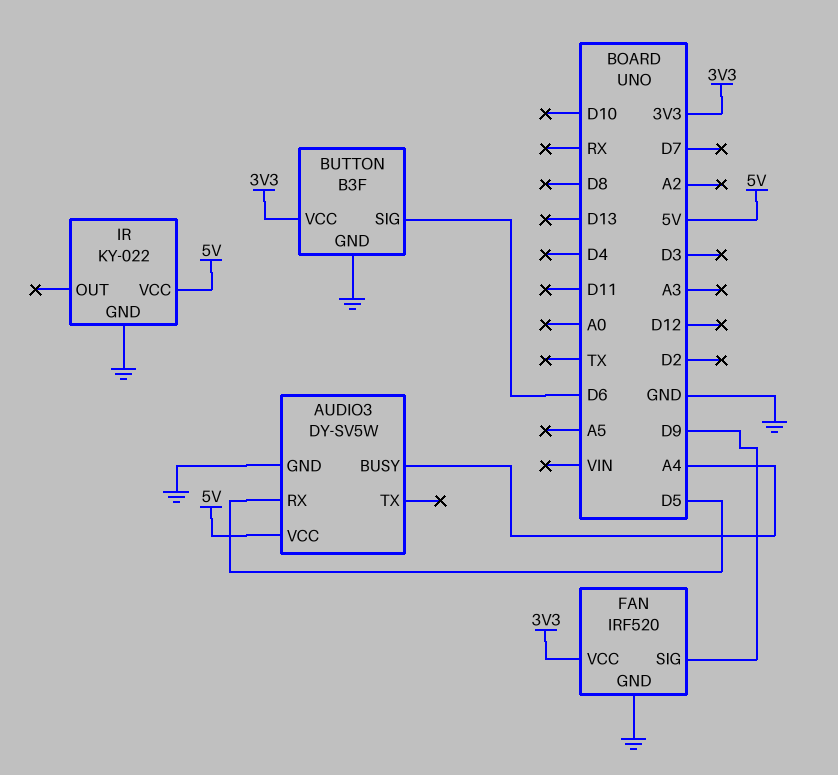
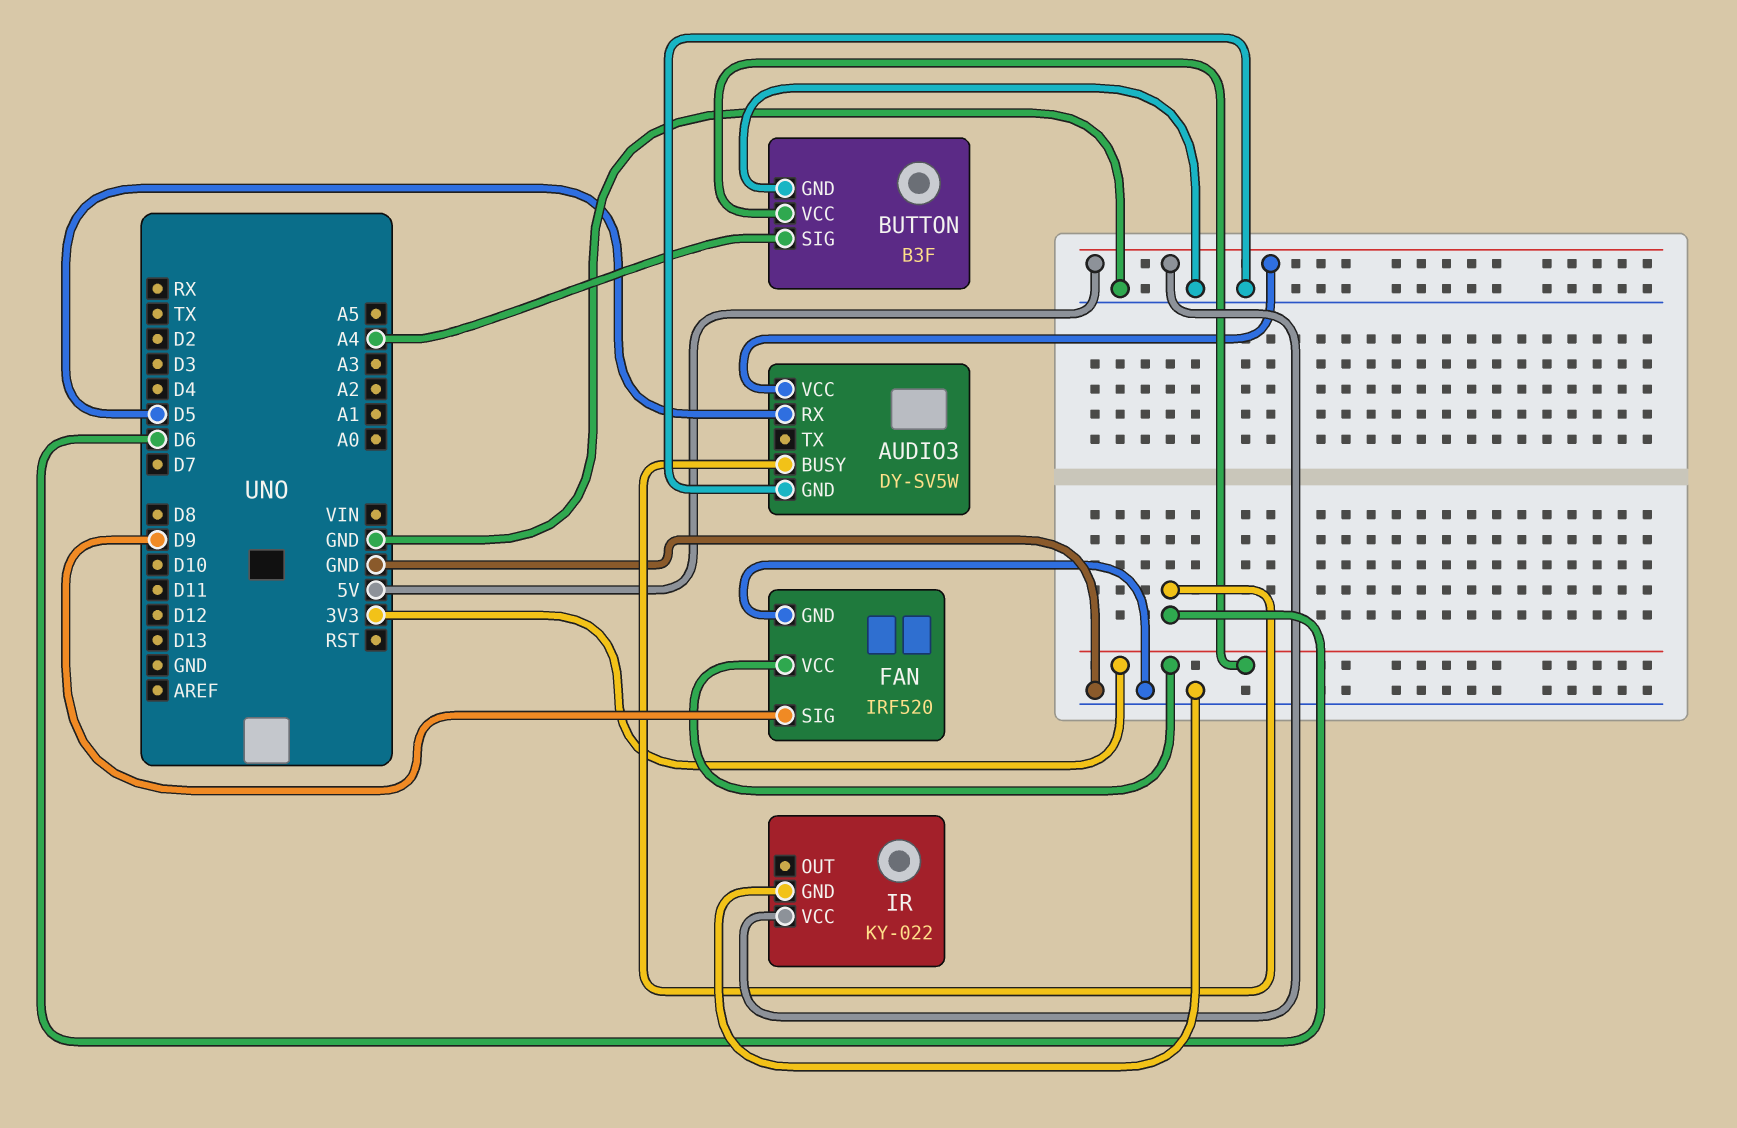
AUDIO3 pin BUSY: A4 -> D6
BUTTON pin SIG: D6 -> A4

